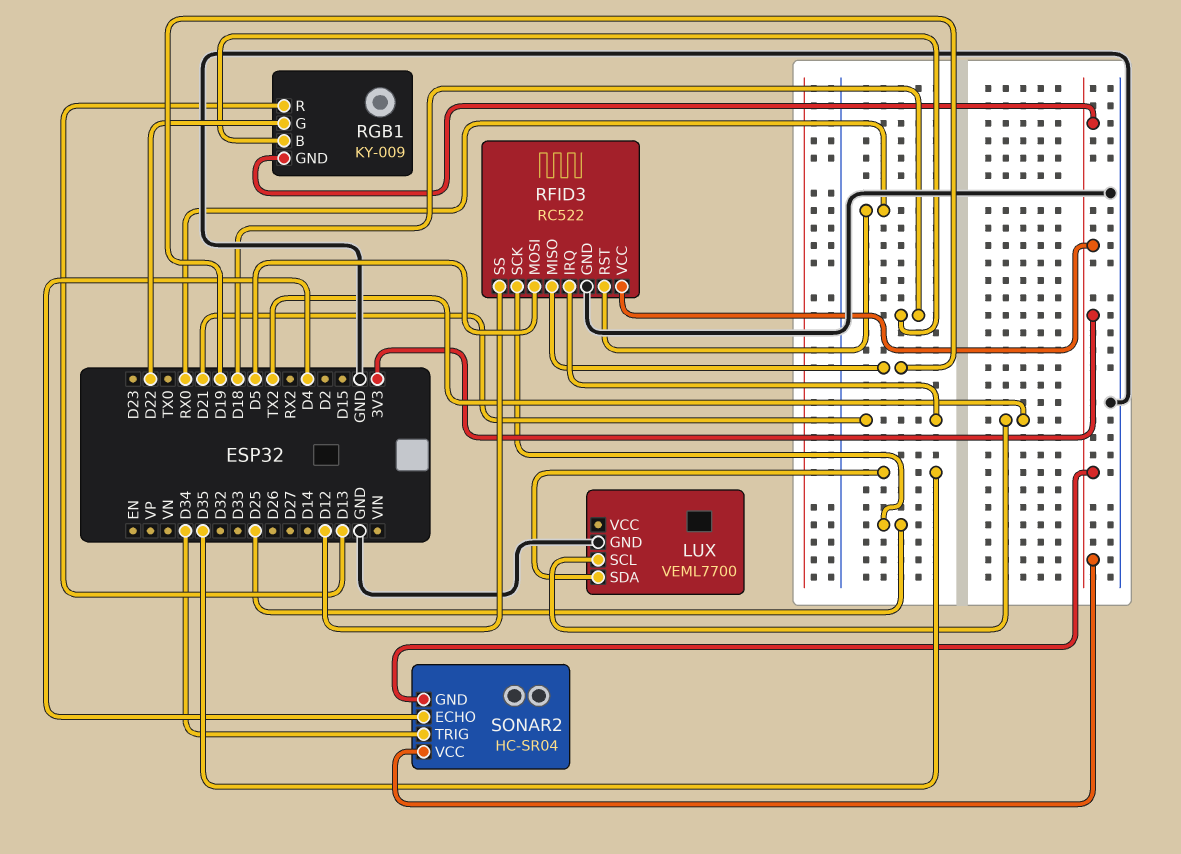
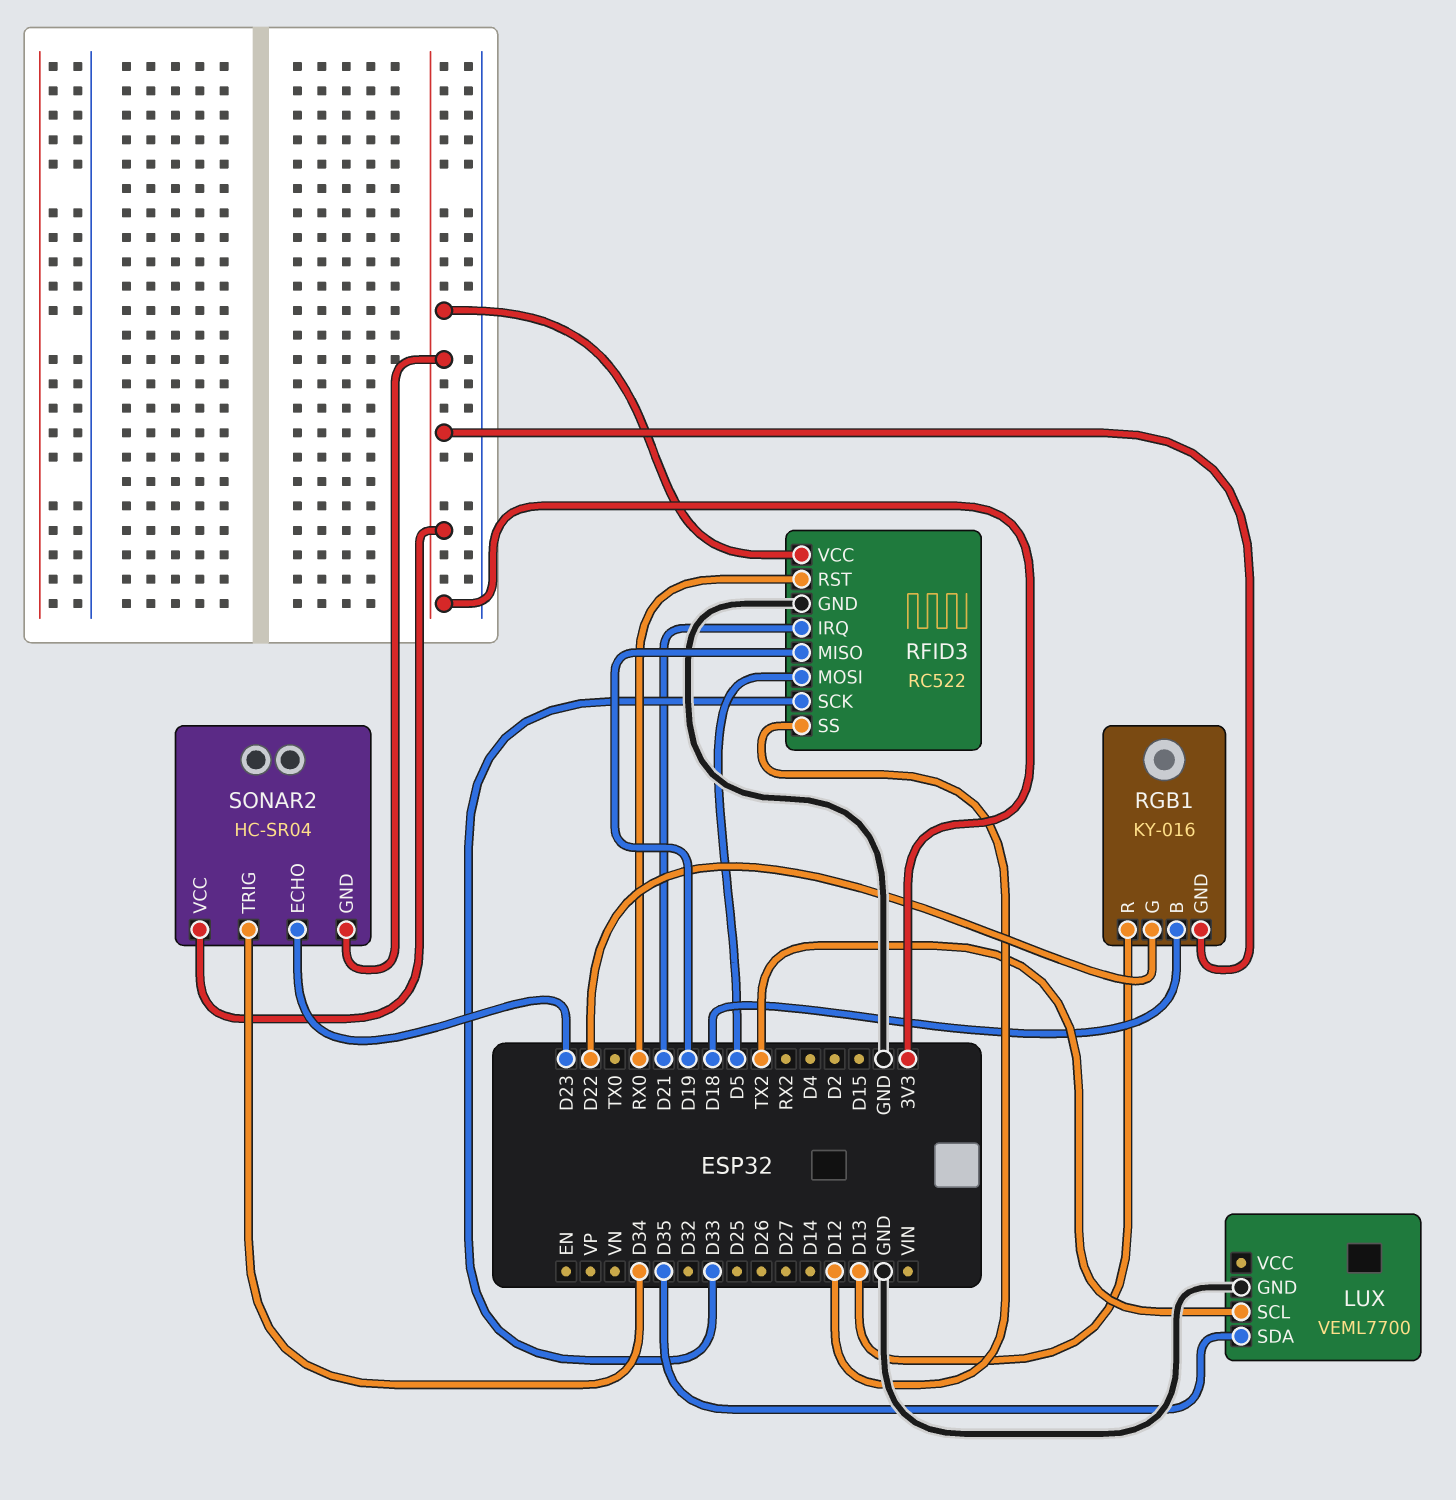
RFID3 pin SCK: D25 -> D33
RGB1: KY-009 -> KY-016
SONAR2 pin ECHO: D4 -> D23

